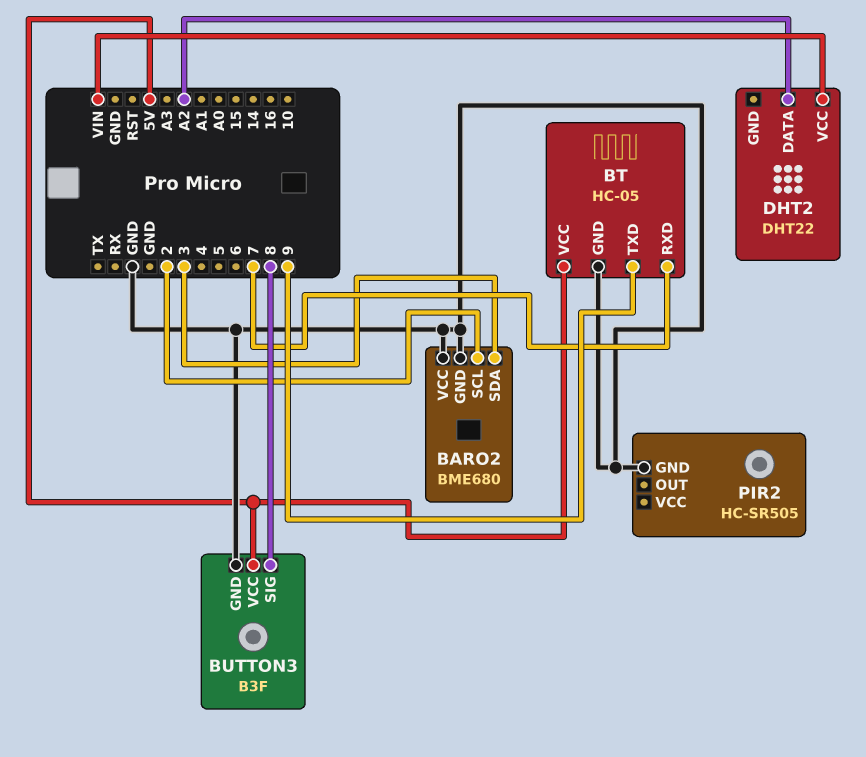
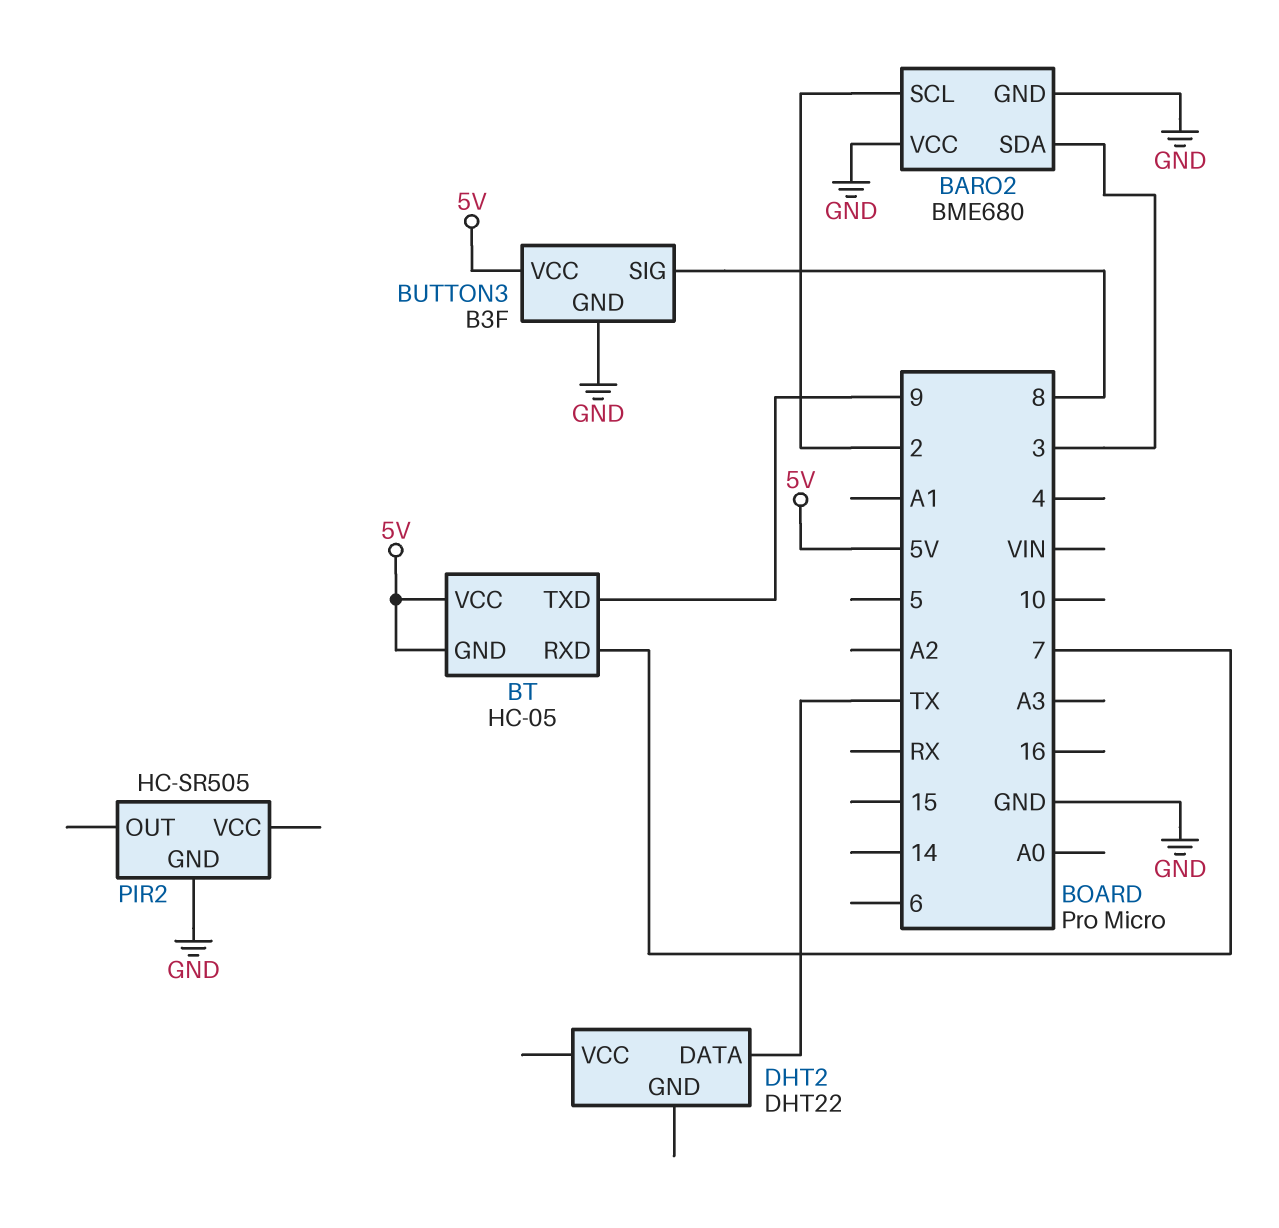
BT pin GND: GND -> 5V
DHT2 pin DATA: A2 -> TX
DHT2 pin VCC: VIN -> none

